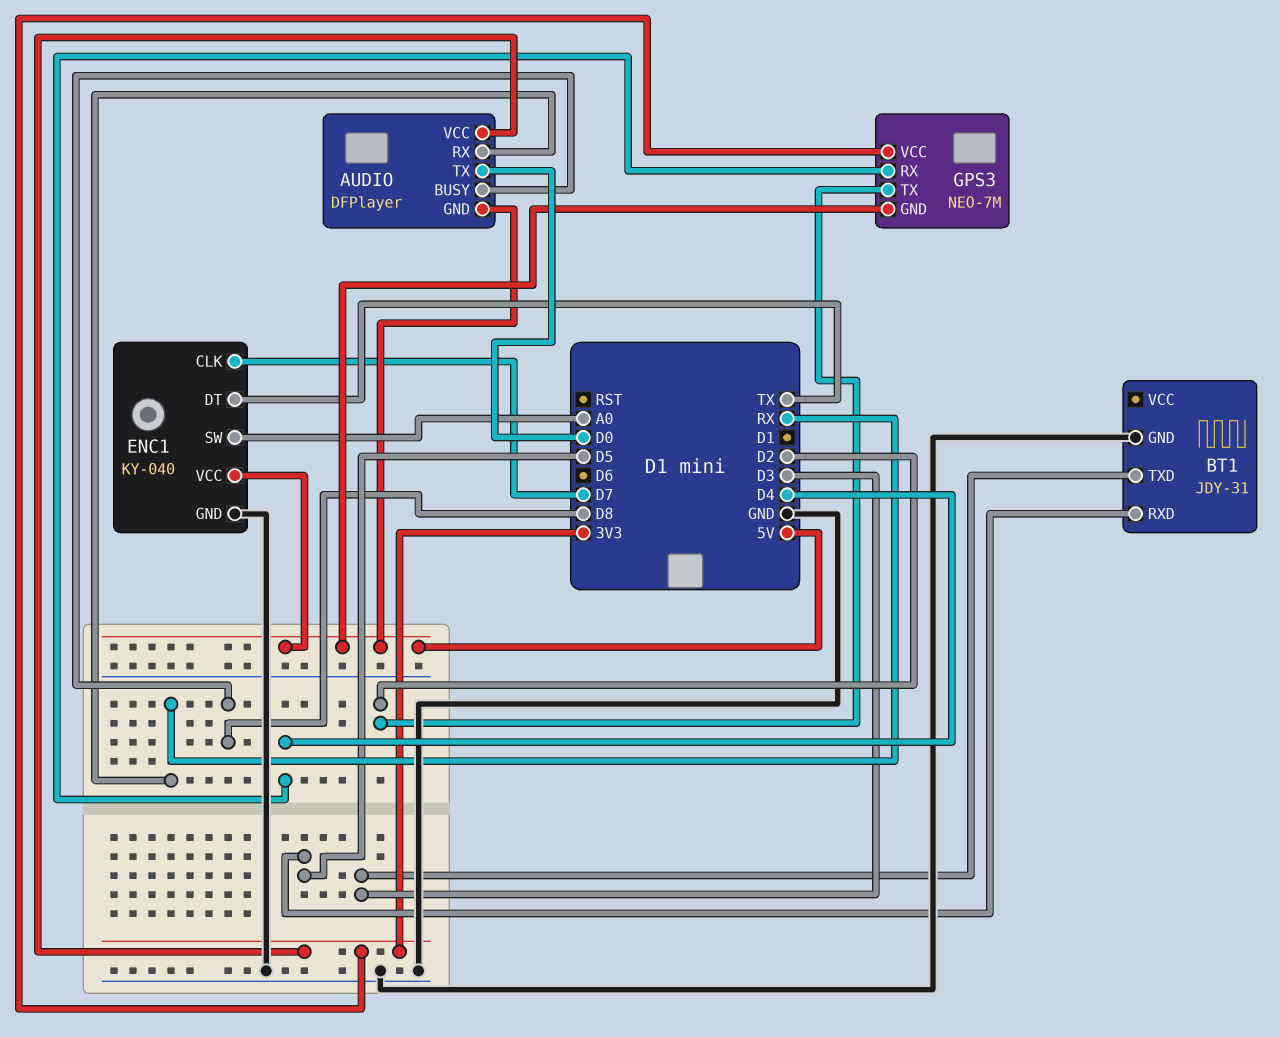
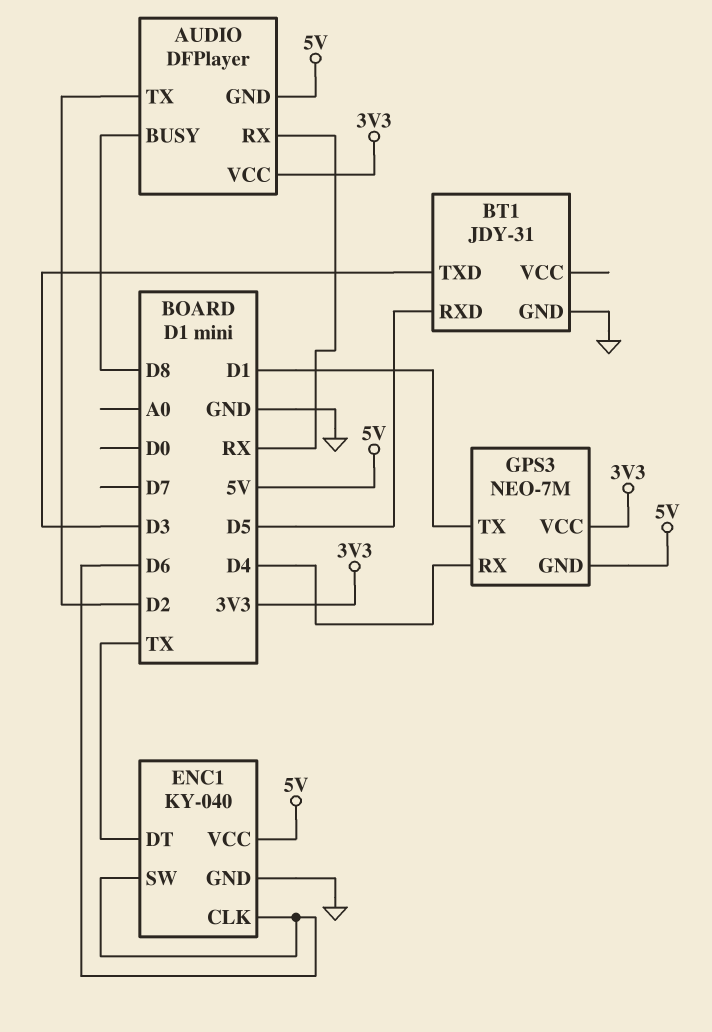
AUDIO pin TX: D0 -> D2
ENC1 pin CLK: D7 -> D6
ENC1 pin SW: A0 -> D6
GPS3 pin TX: D2 -> D1

